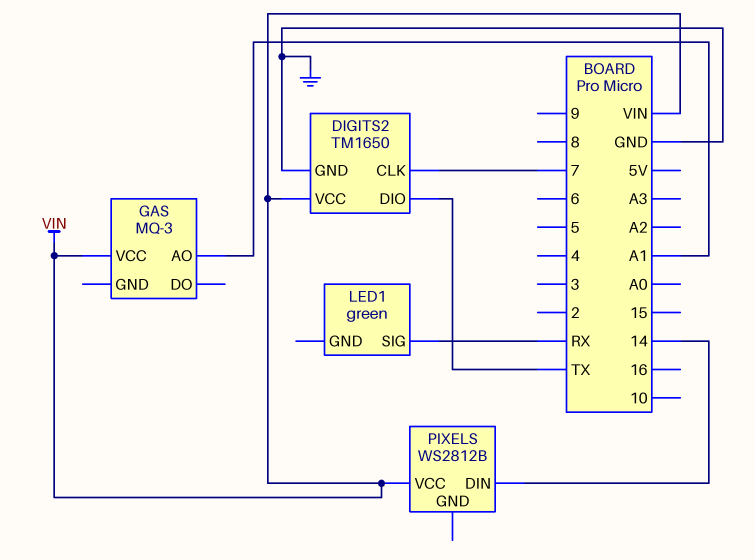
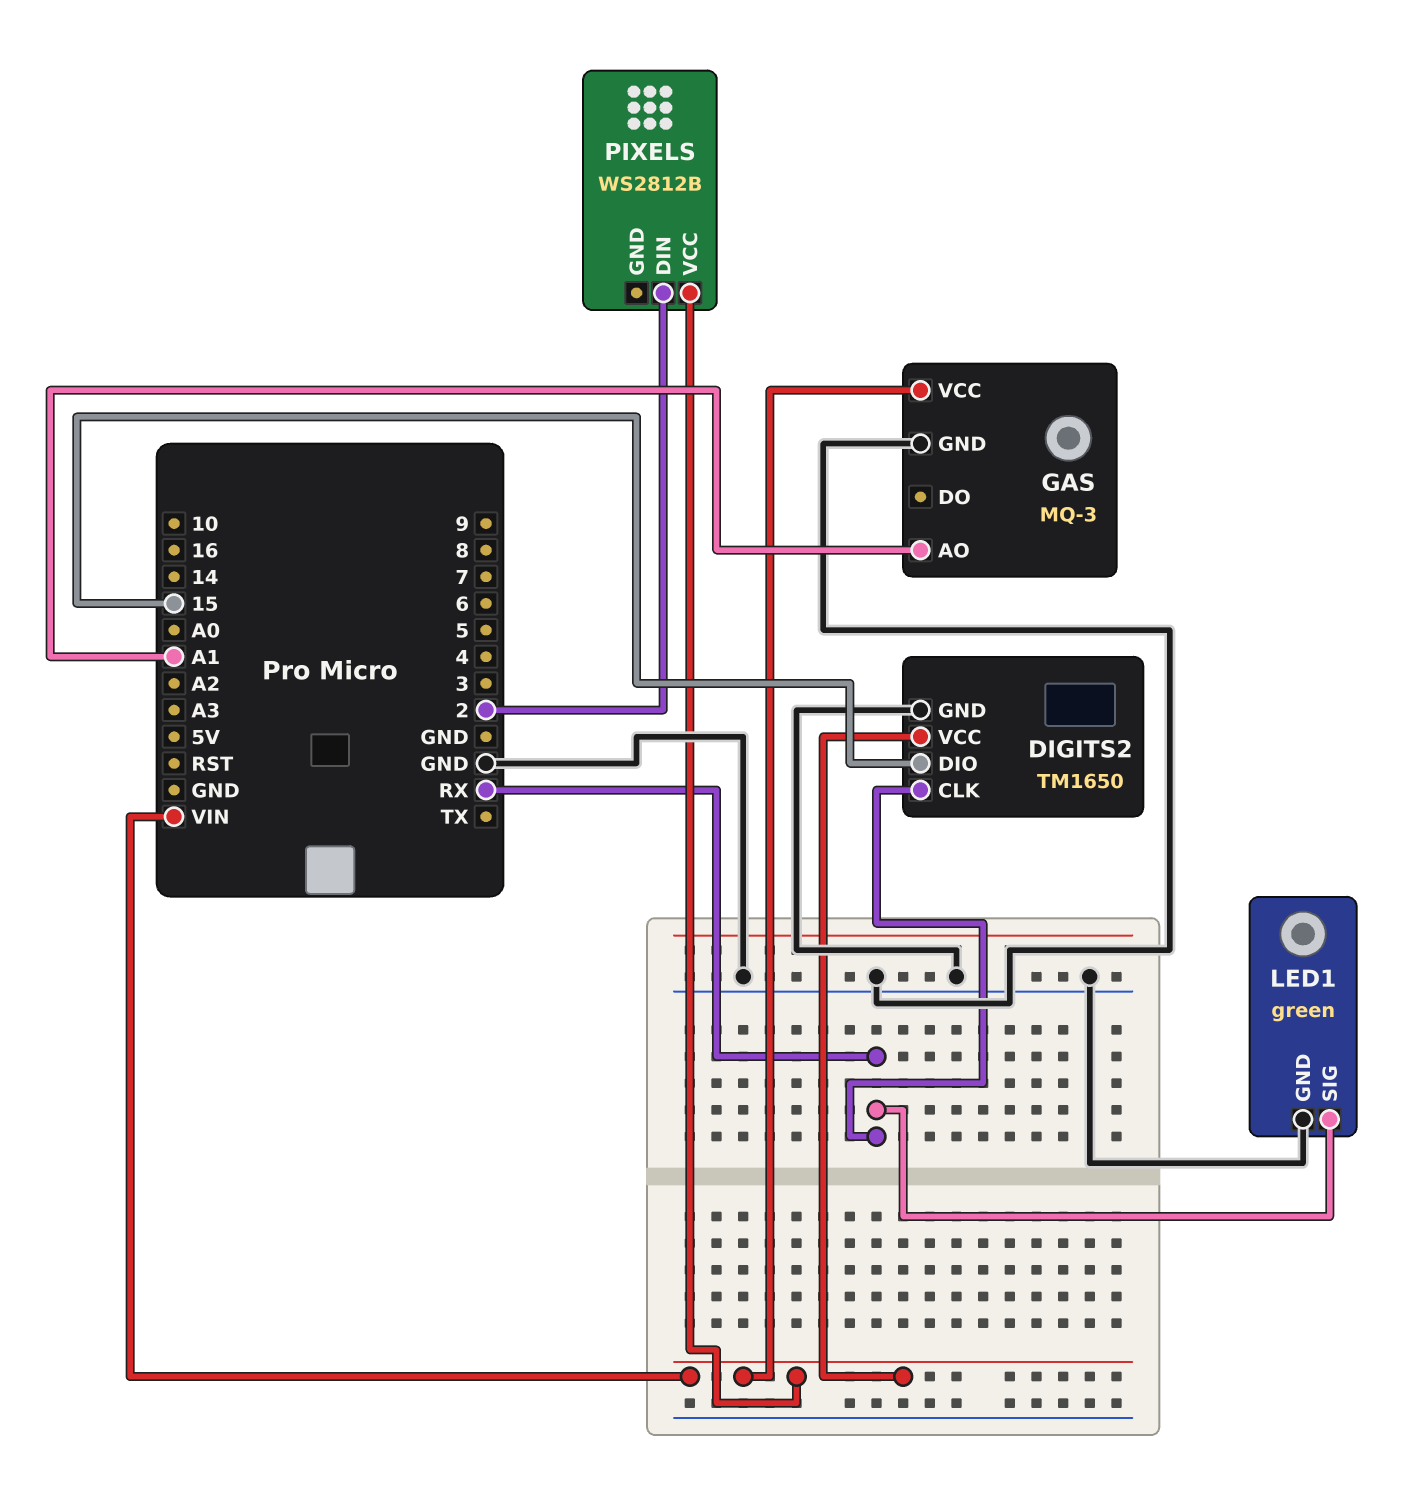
DIGITS2 pin CLK: 7 -> RX
DIGITS2 pin DIO: TX -> 15
GAS pin GND: none -> GND
LED1 pin GND: none -> GND
PIXELS pin DIN: 14 -> 2

